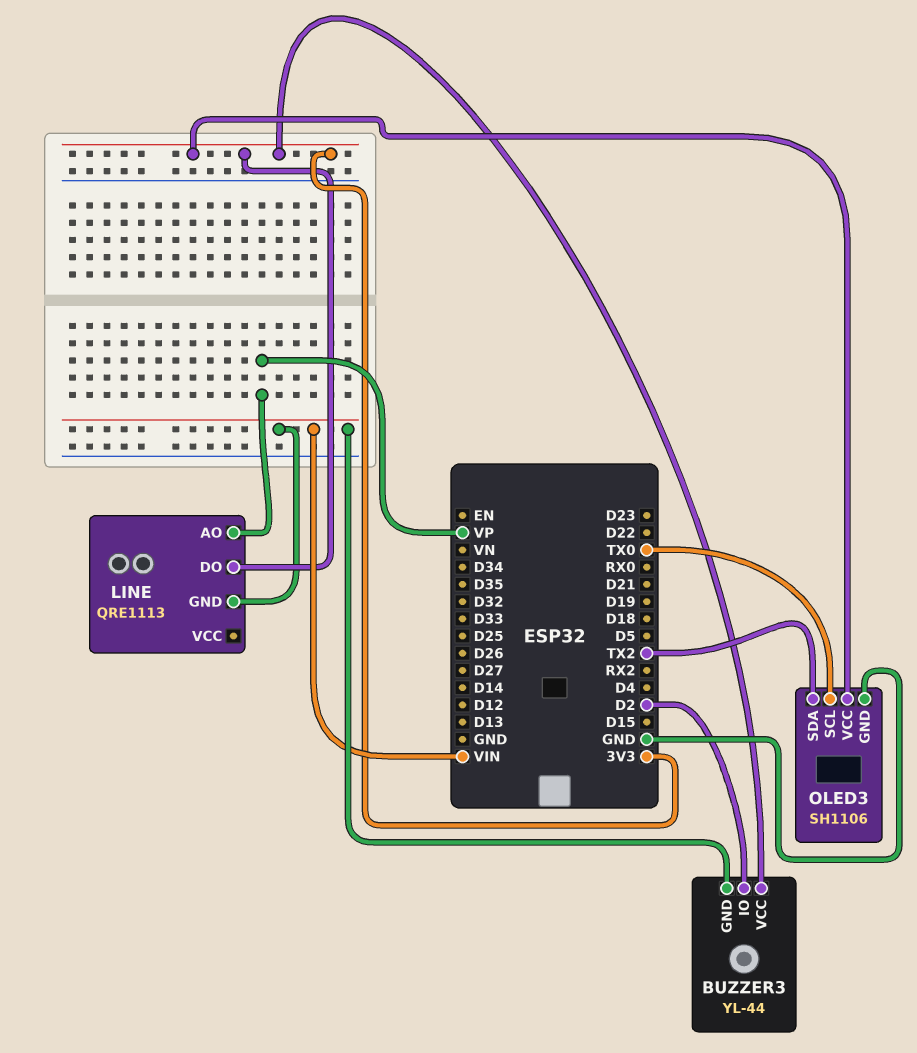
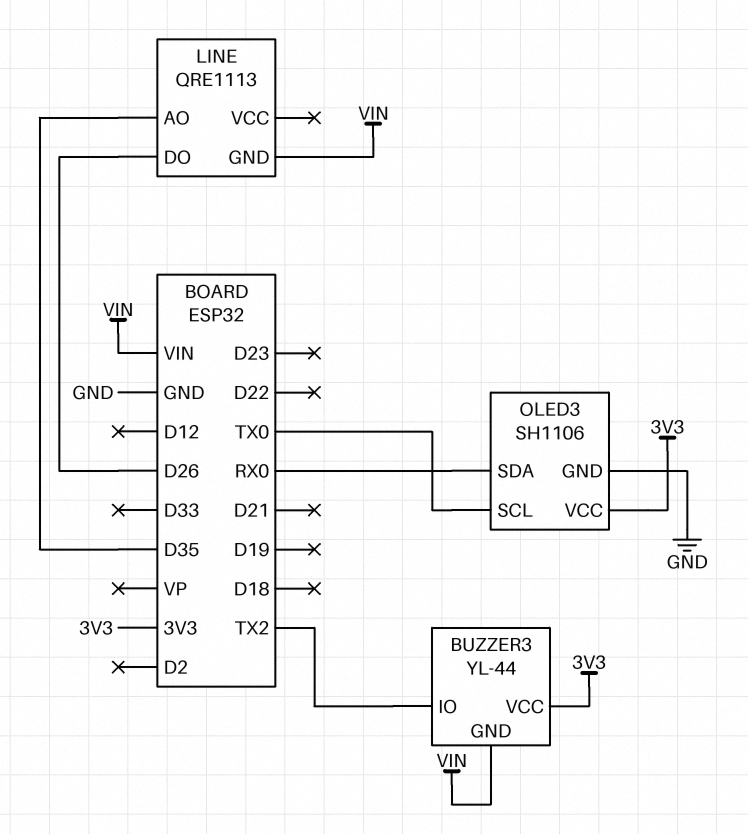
BUZZER3 pin IO: D2 -> TX2
LINE pin AO: VP -> D35
LINE pin DO: 3V3 -> D26
OLED3 pin SDA: TX2 -> RX0

